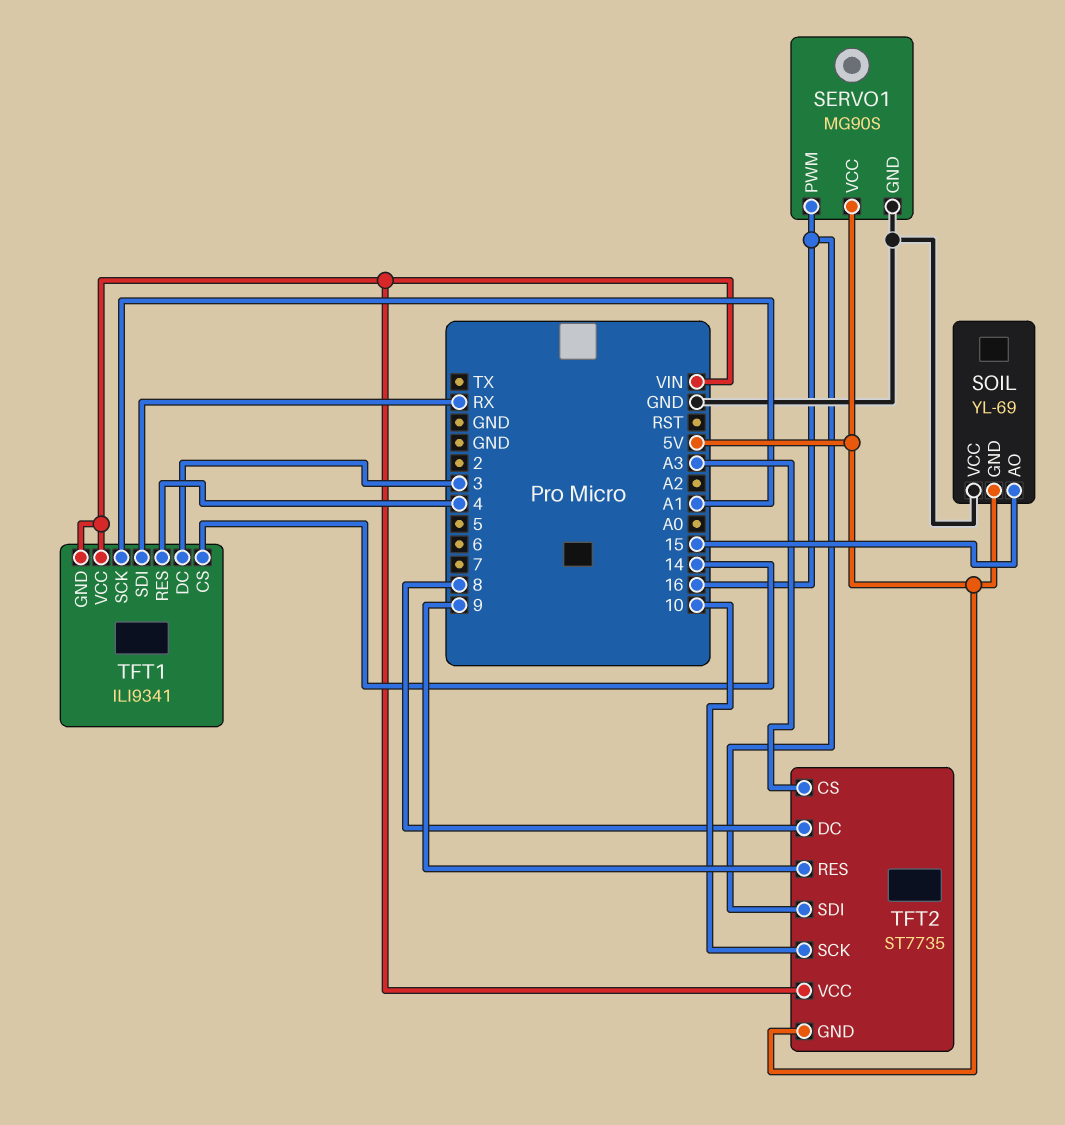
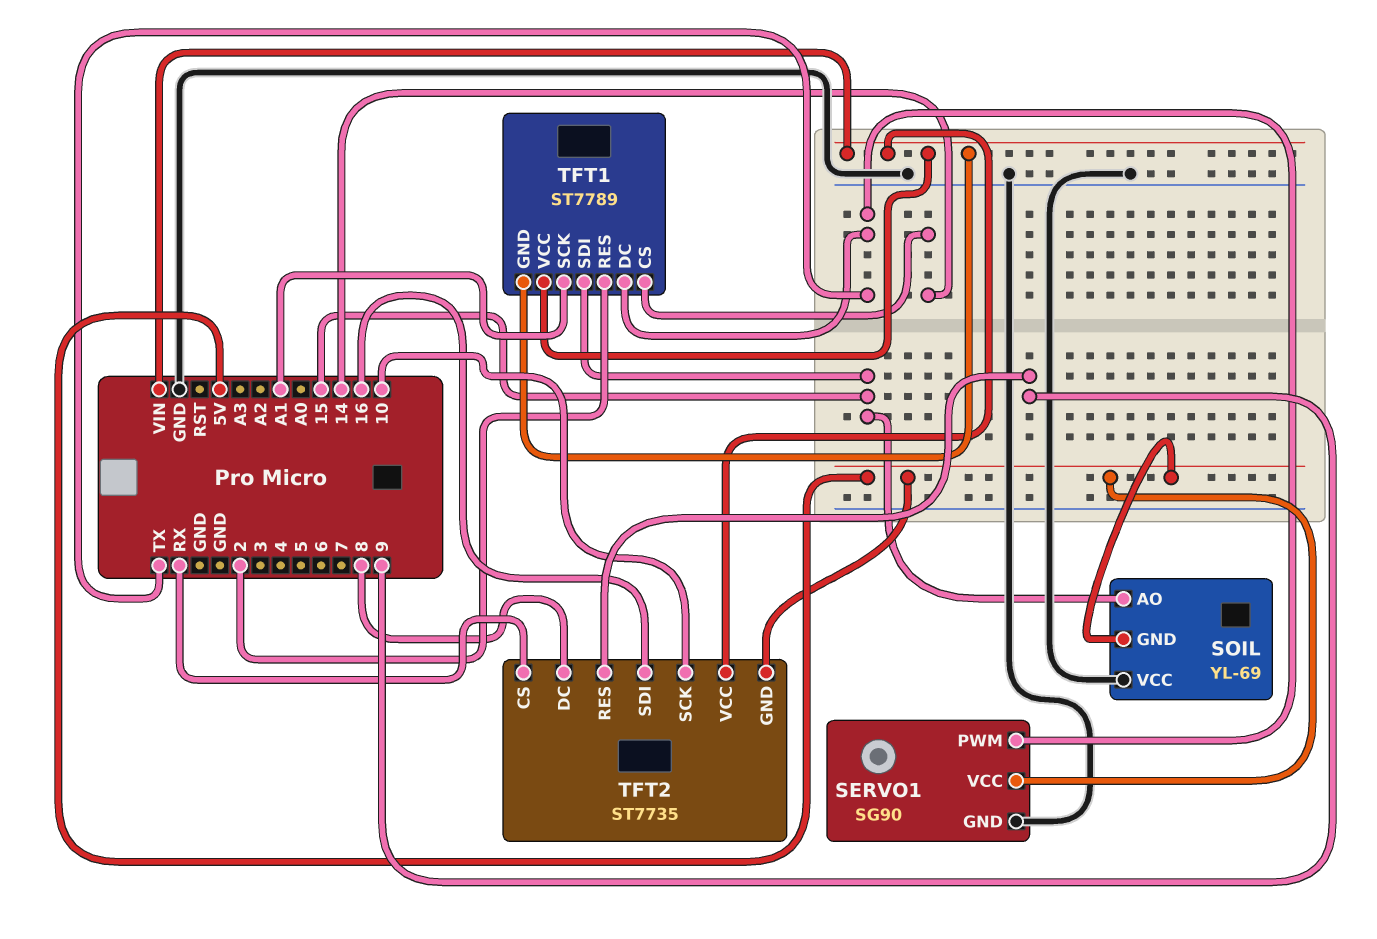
SERVO1: MG90S -> SG90
SERVO1 pin PWM: 16 -> TX
TFT1: ILI9341 -> ST7789
TFT1 pin DC: 3 -> TX
TFT1 pin RES: 4 -> 2
TFT1 pin SDI: RX -> 15
TFT2 pin CS: A3 -> RX

